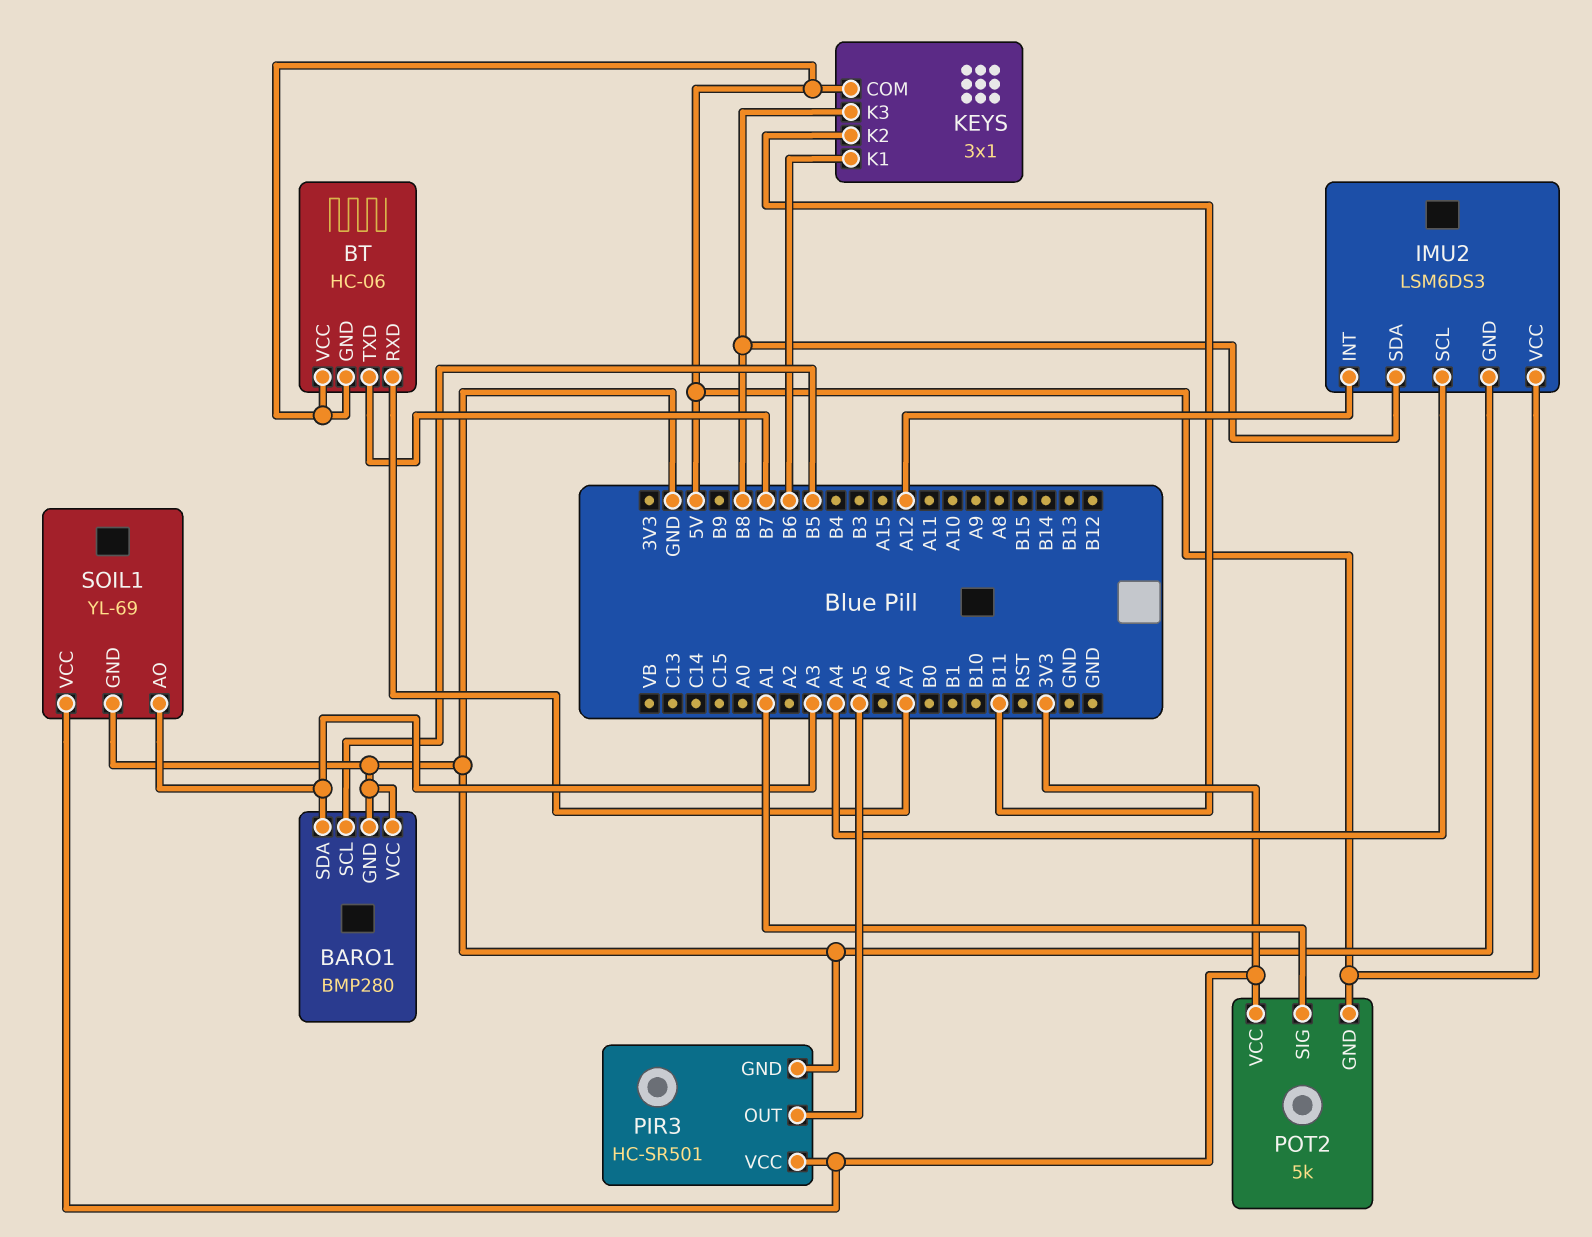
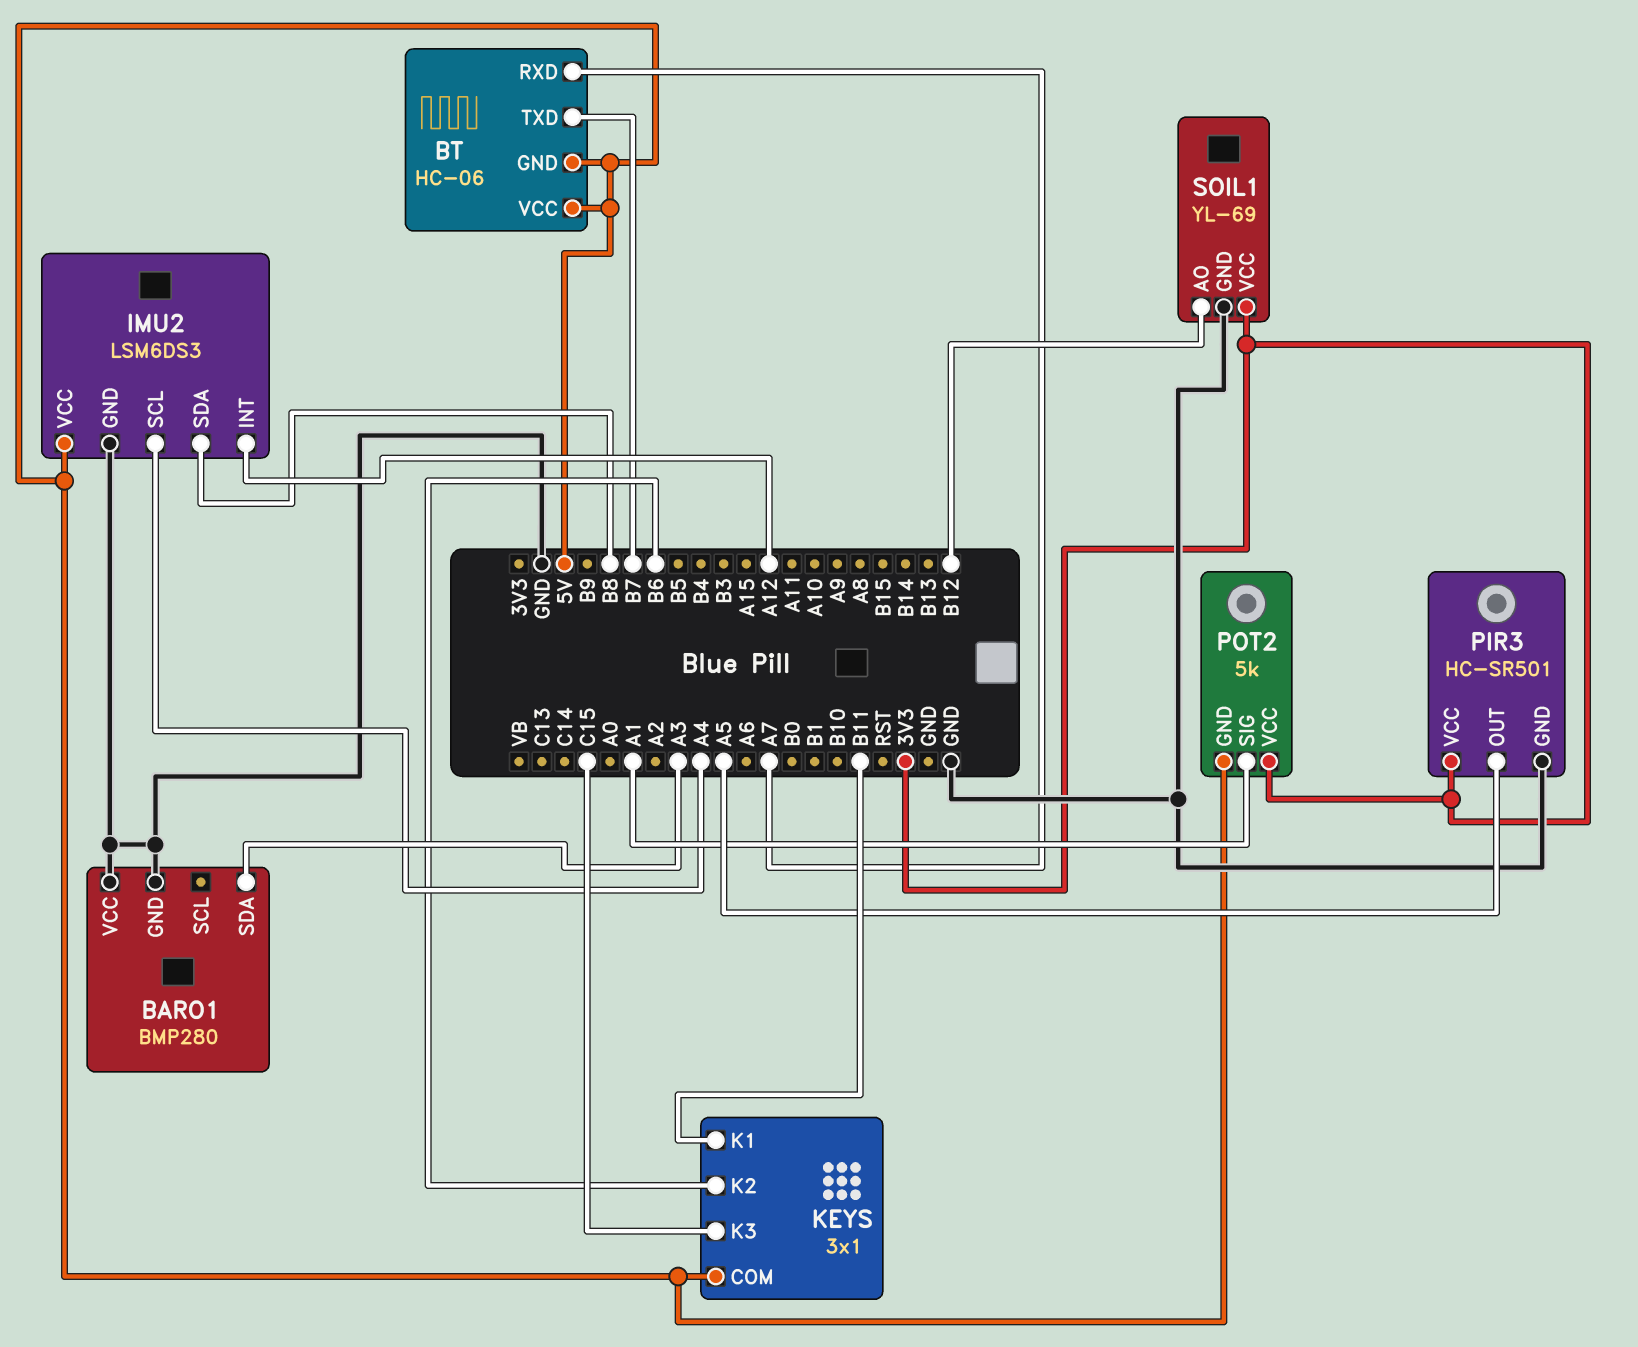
BARO1 pin SCL: B5 -> none
KEYS pin K1: B6 -> B11
KEYS pin K2: B11 -> B6
KEYS pin K3: B8 -> C15
SOIL1 pin AO: A3 -> B12

